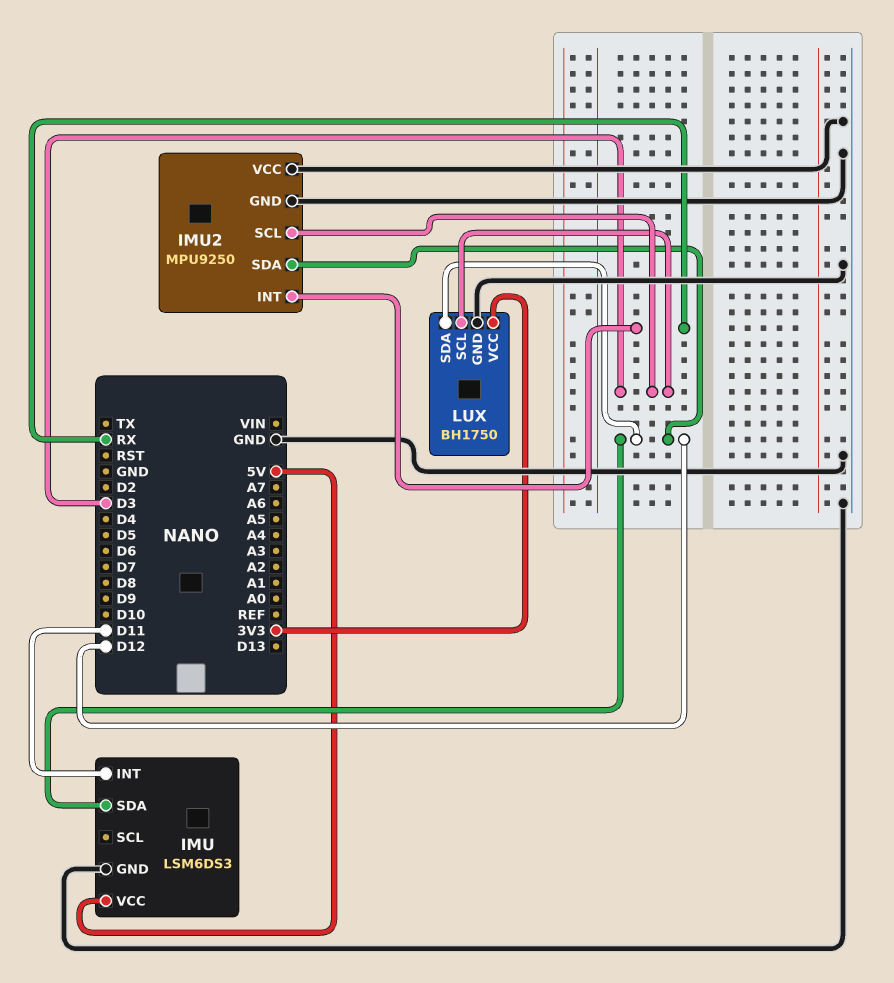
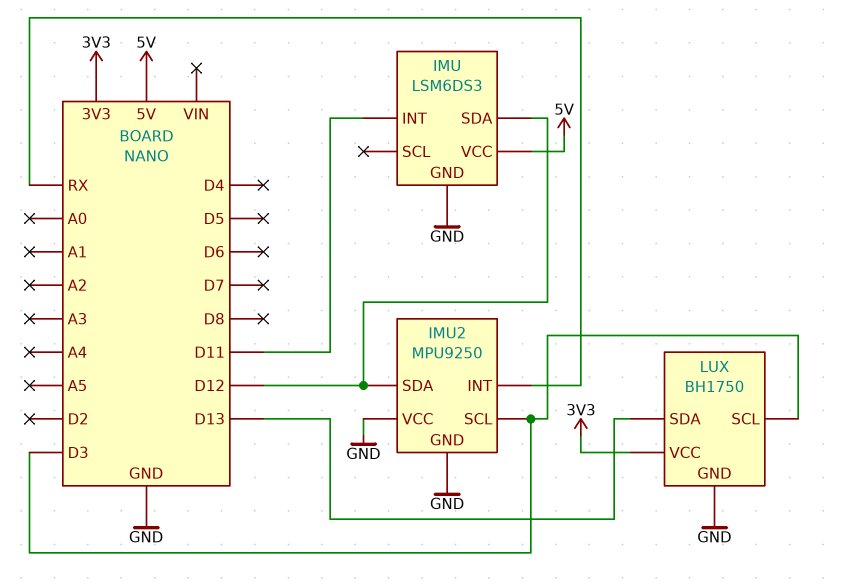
LUX pin SDA: D12 -> D13

